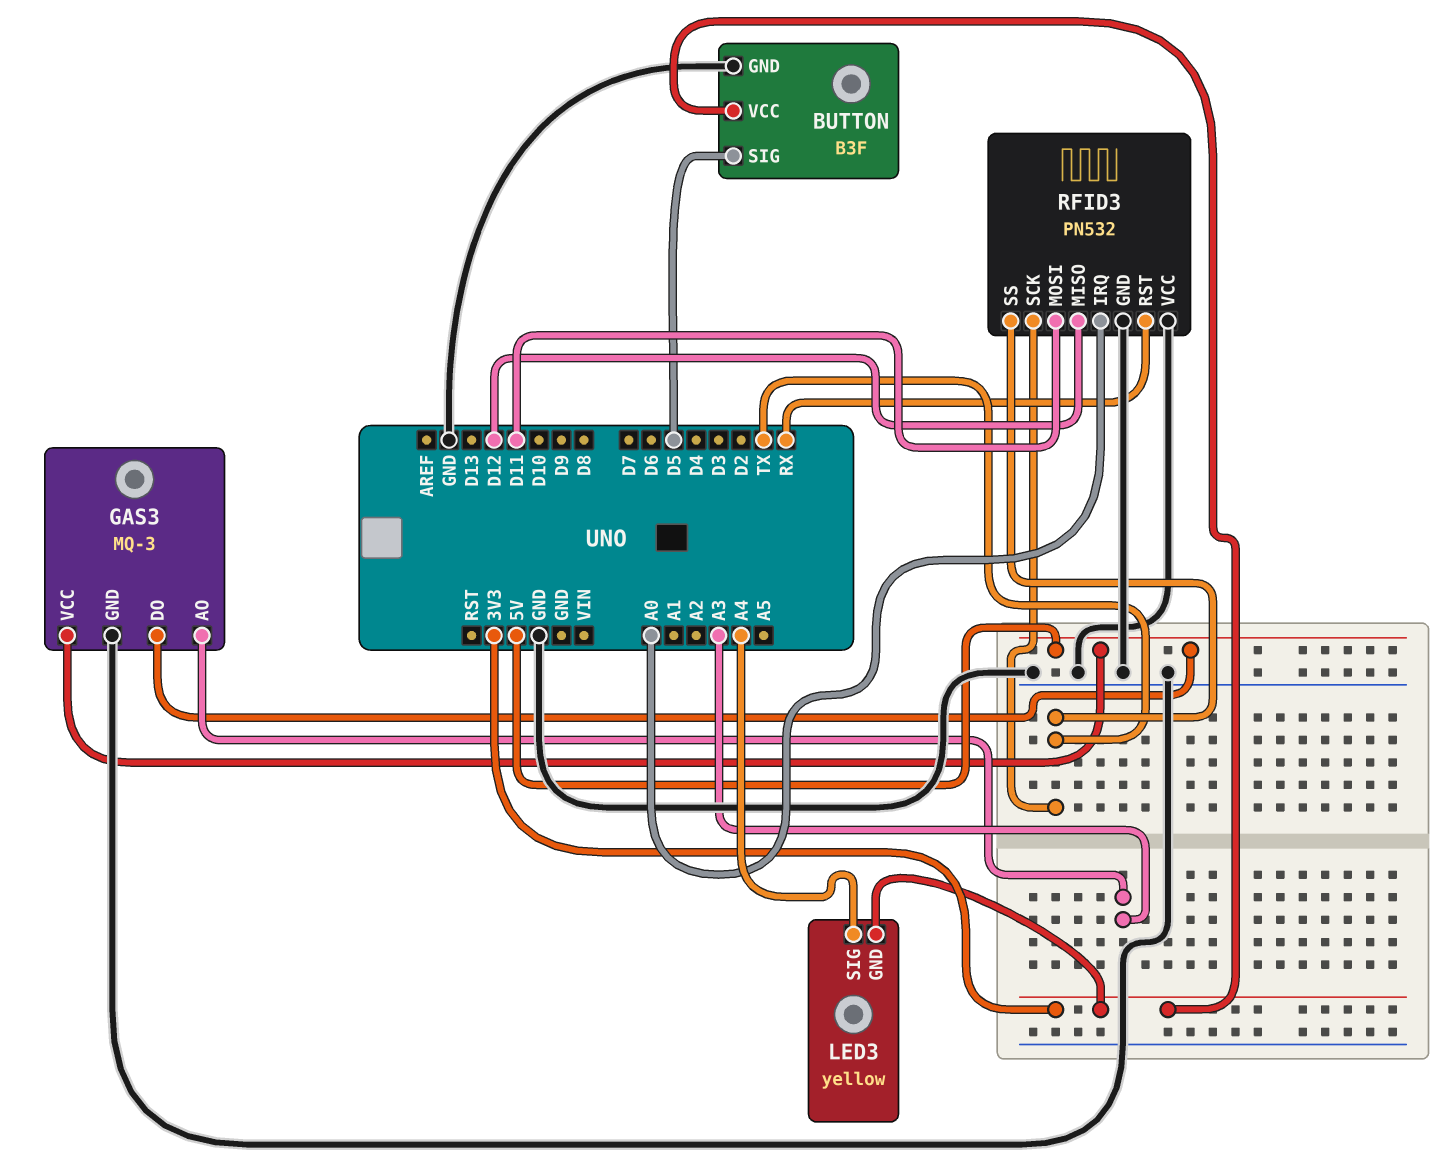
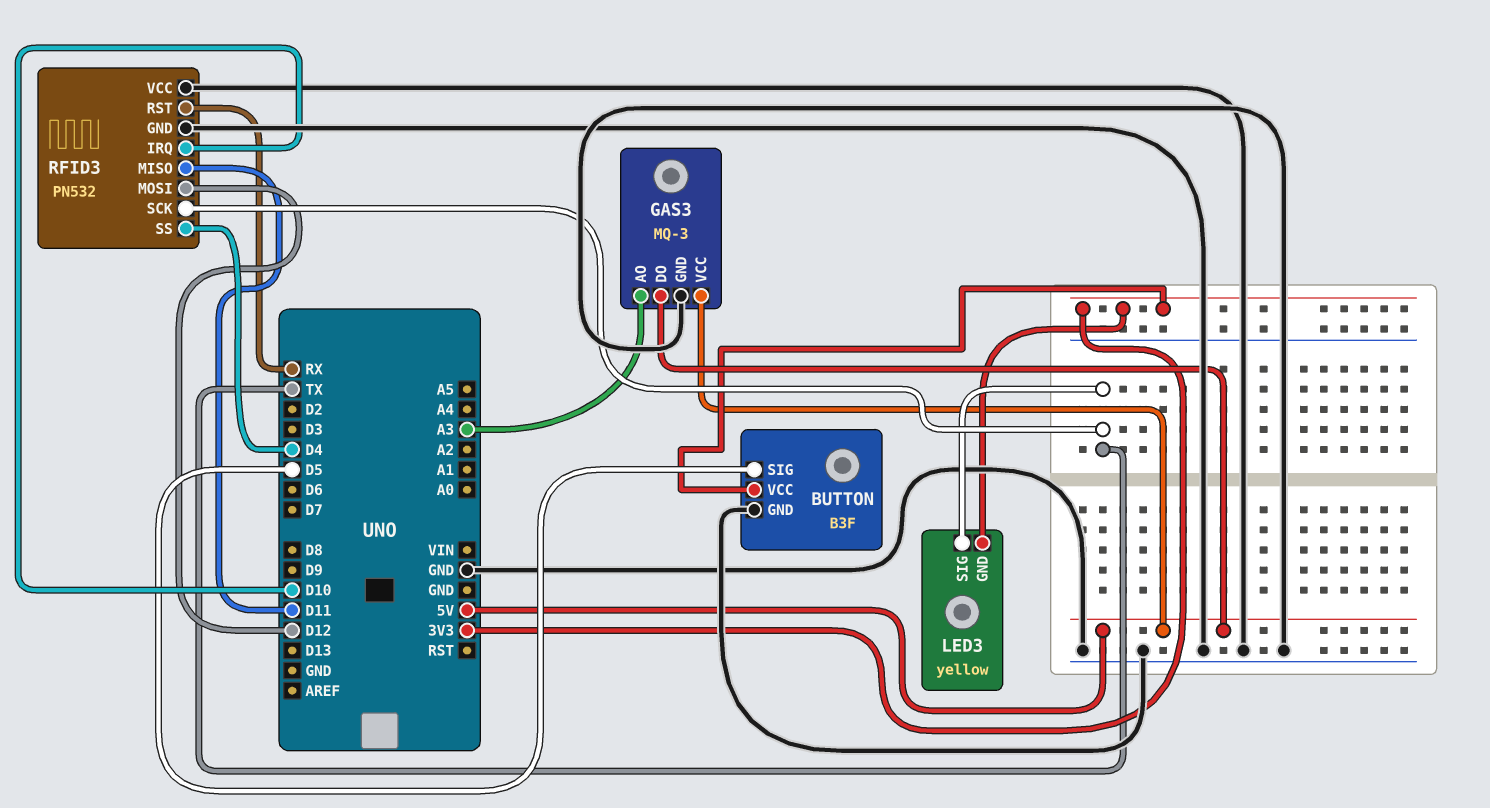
LED3 pin SIG: A4 -> TX
RFID3 pin IRQ: A0 -> D10
RFID3 pin MISO: D12 -> D11
RFID3 pin MOSI: D11 -> D12
RFID3 pin SS: TX -> D4

